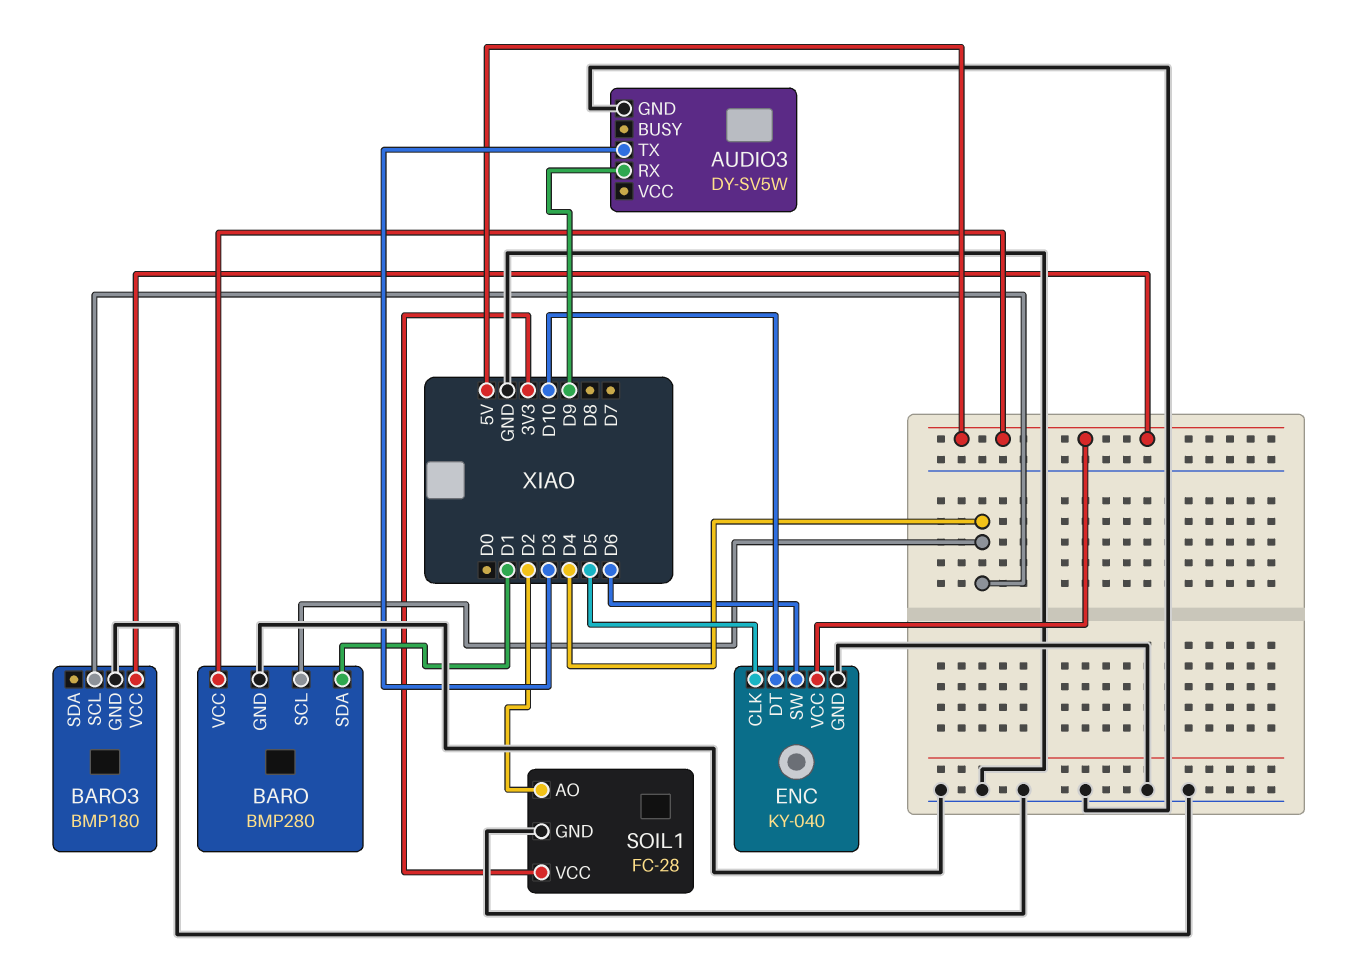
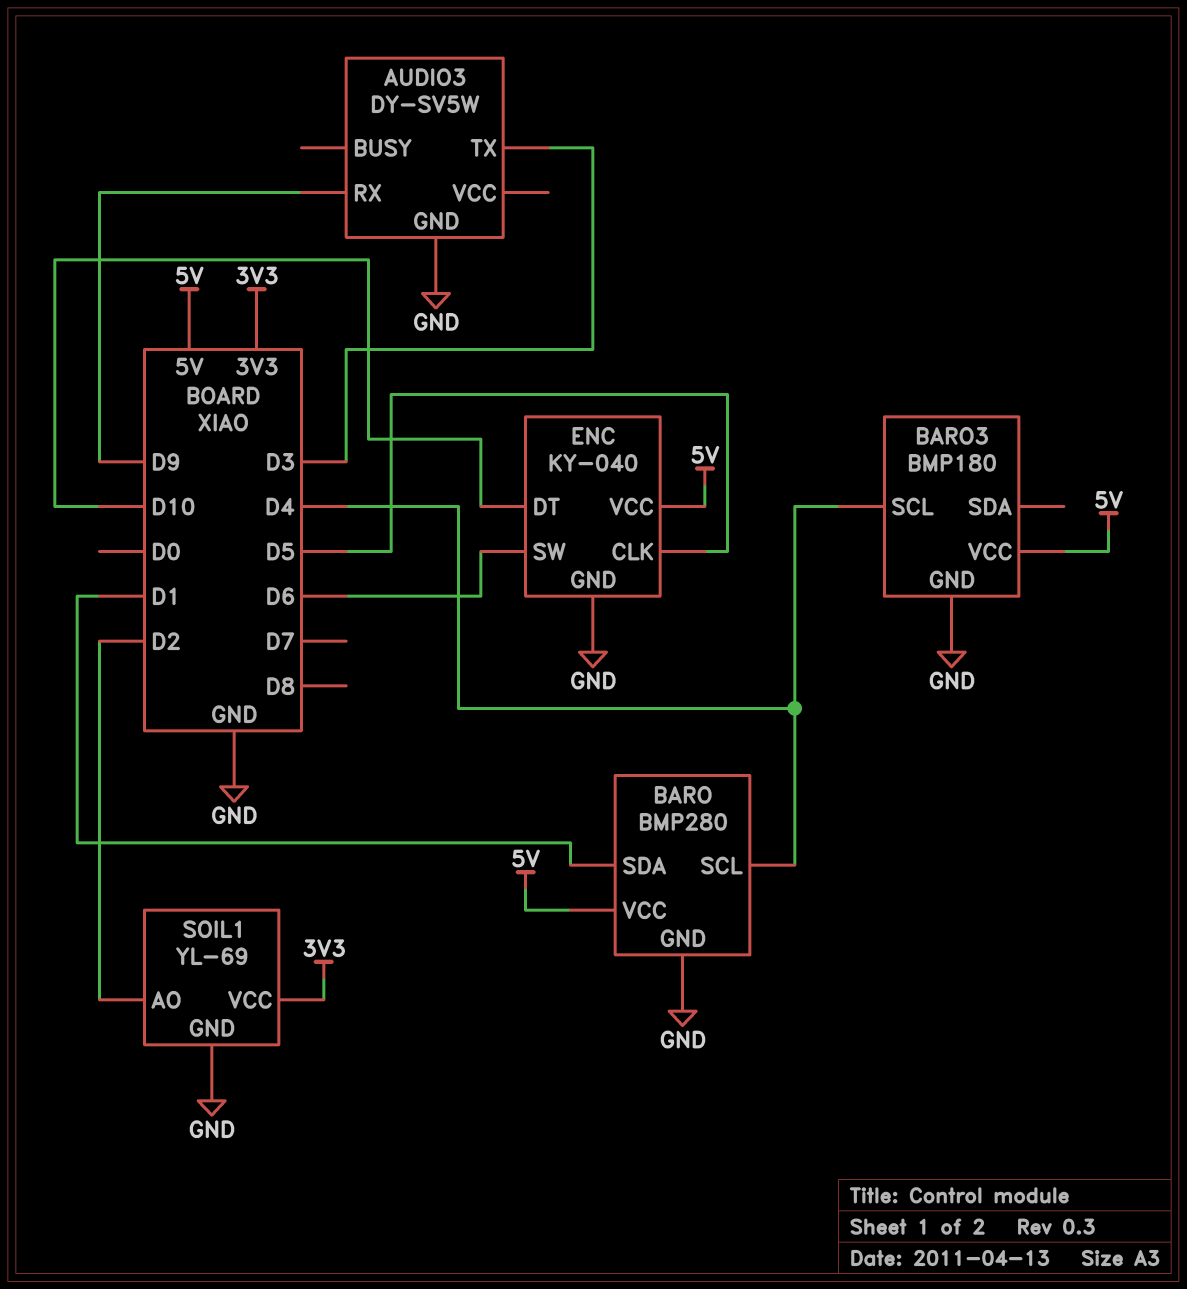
SOIL1: FC-28 -> YL-69

